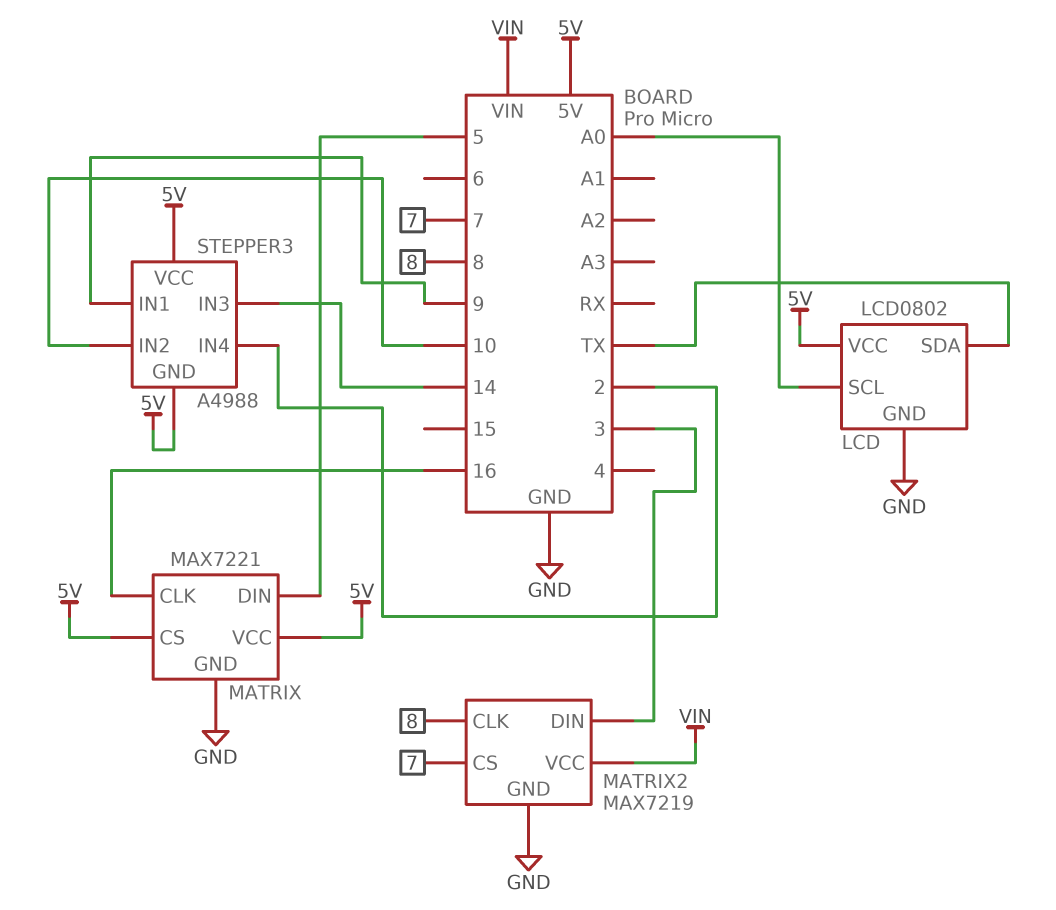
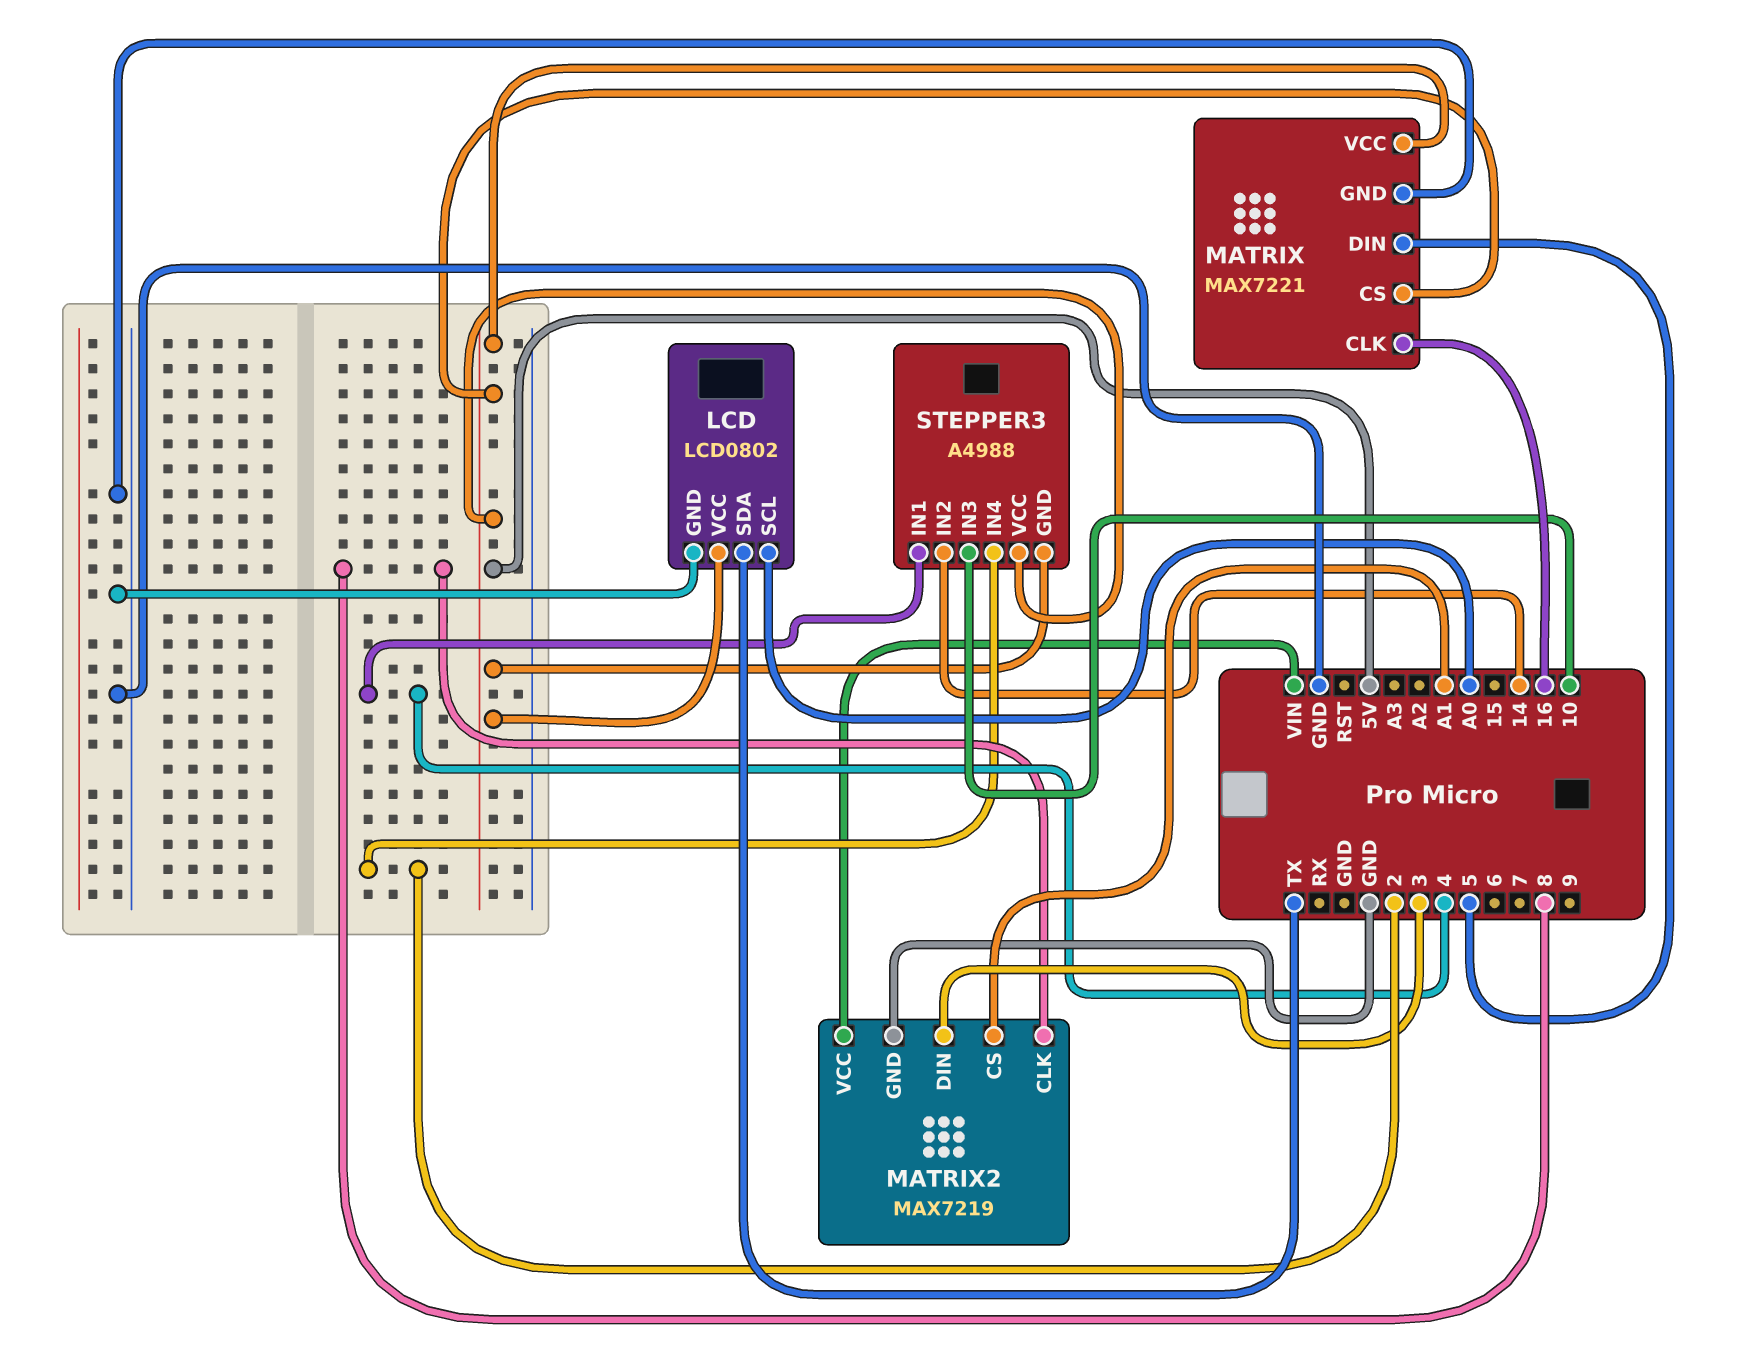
MATRIX2 pin CS: 7 -> A1
STEPPER3 pin IN1: 9 -> 4
STEPPER3 pin IN2: 10 -> 14
STEPPER3 pin IN3: 14 -> 10

